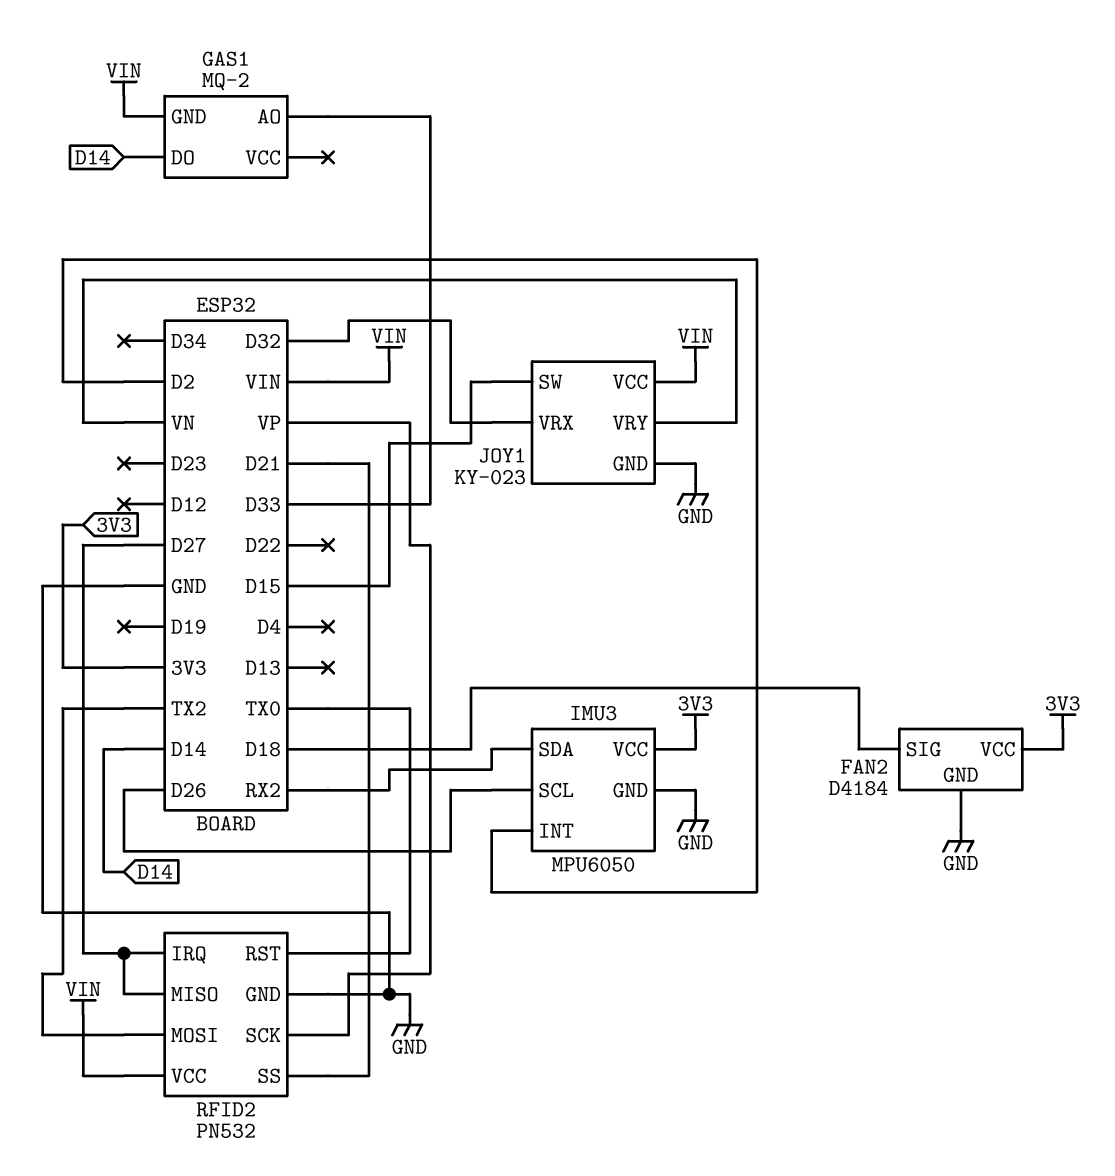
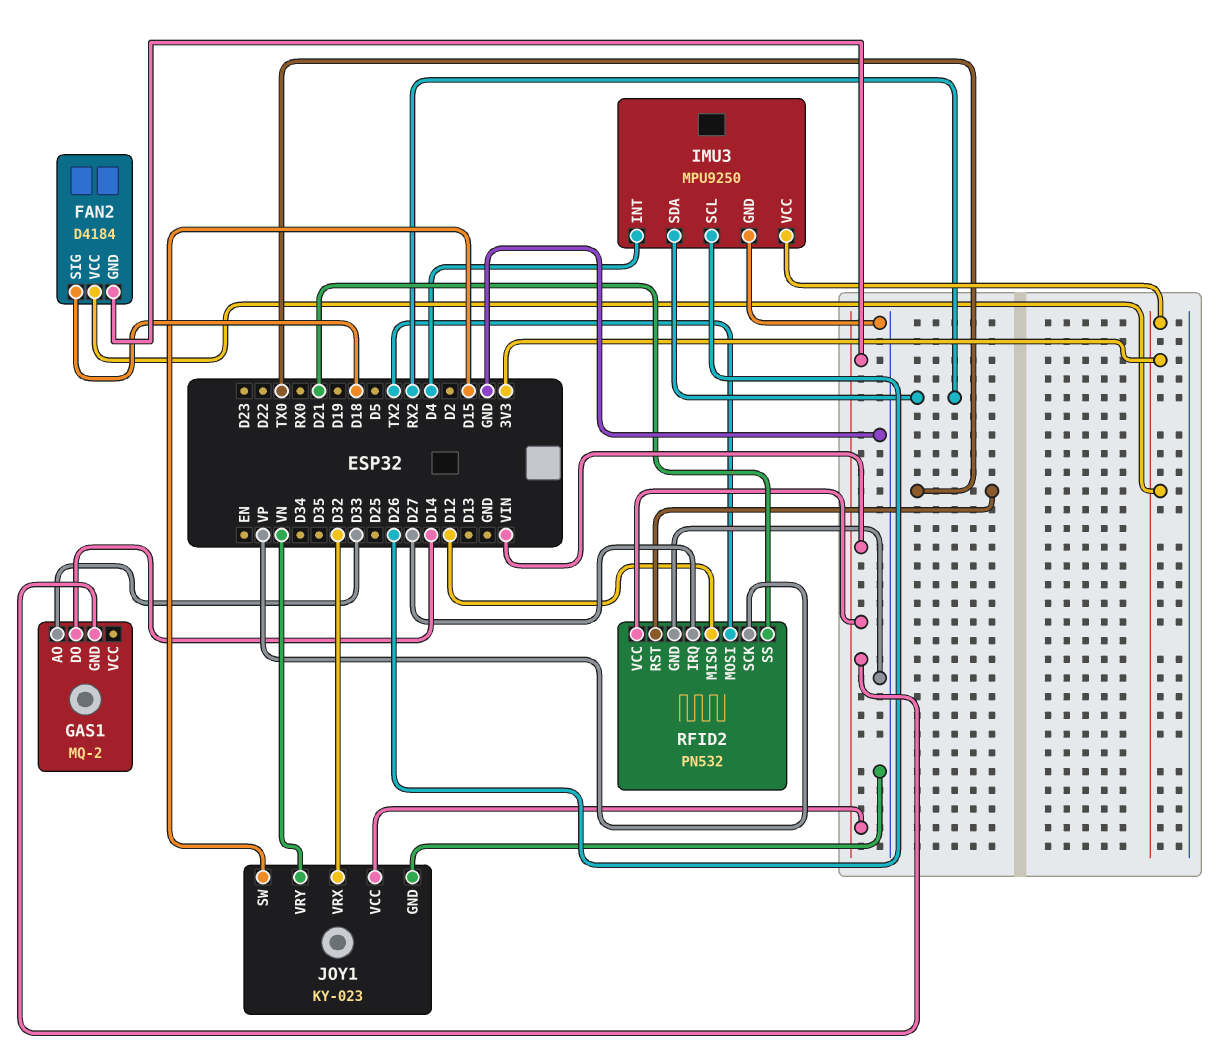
FAN2 pin GND: GND -> VIN
IMU3: MPU6050 -> MPU9250
IMU3 pin INT: D2 -> D4
RFID2 pin MISO: D27 -> D12

